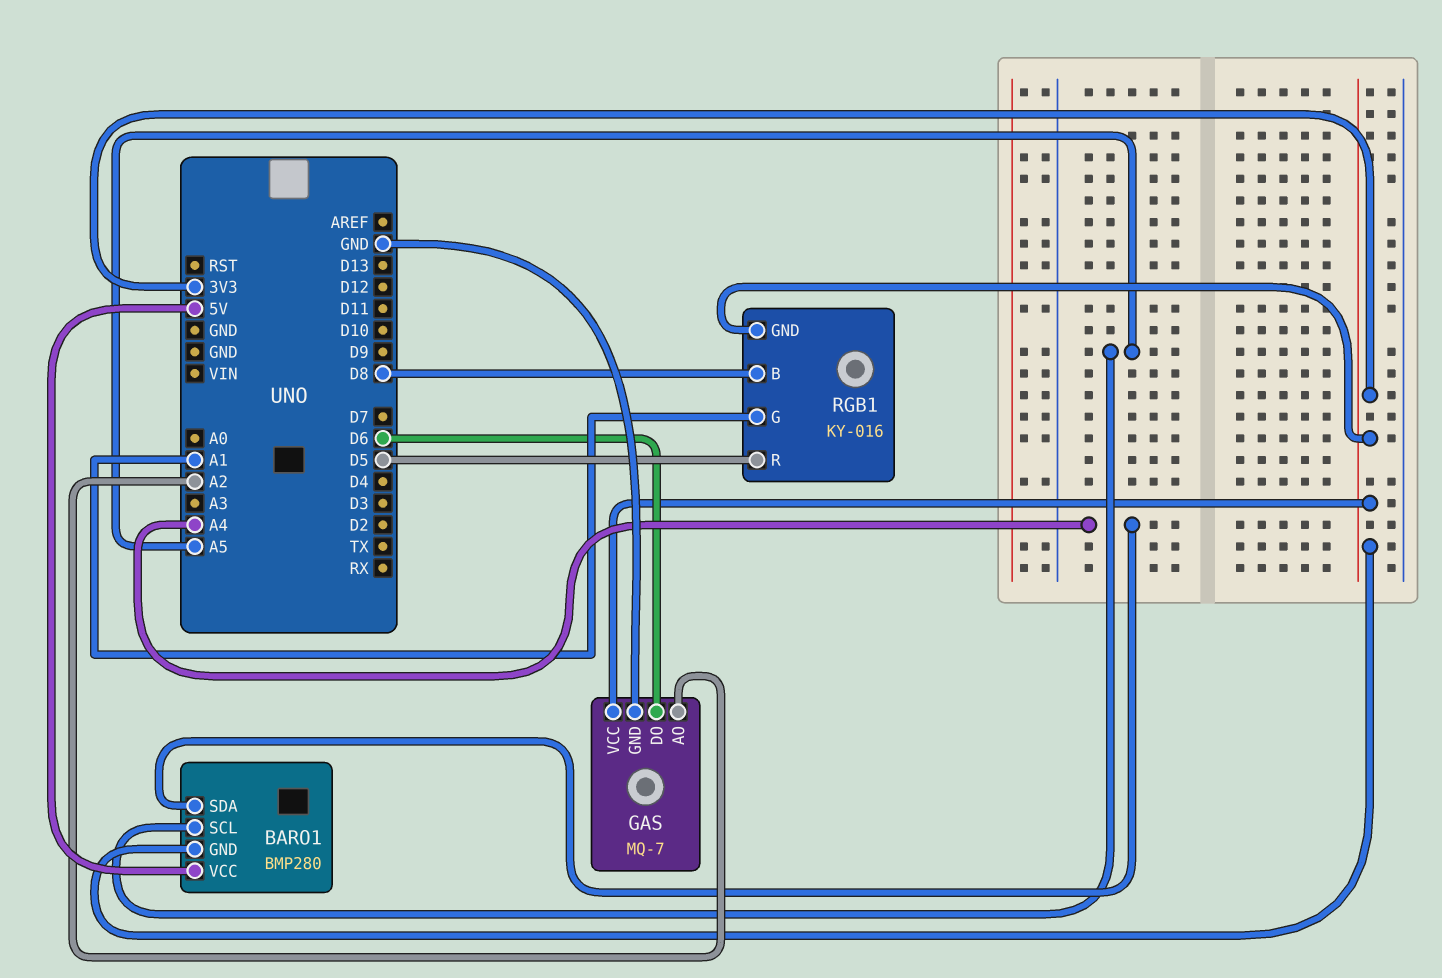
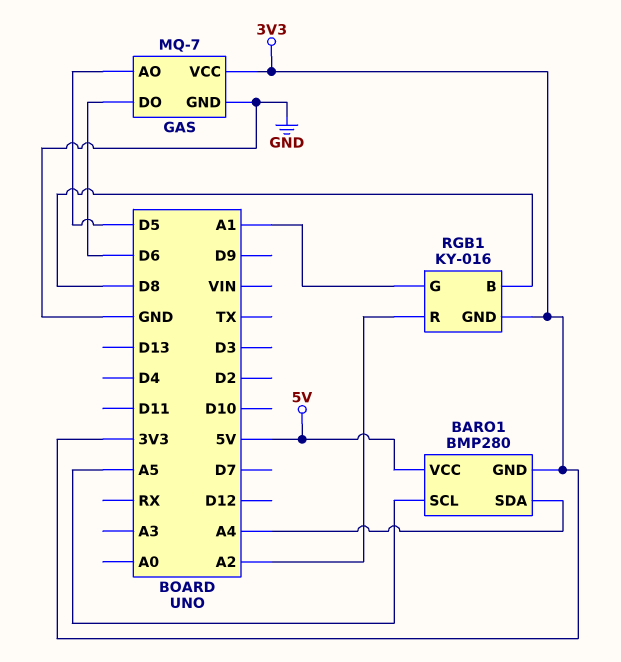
GAS pin AO: A2 -> D5
RGB1 pin R: D5 -> A2

